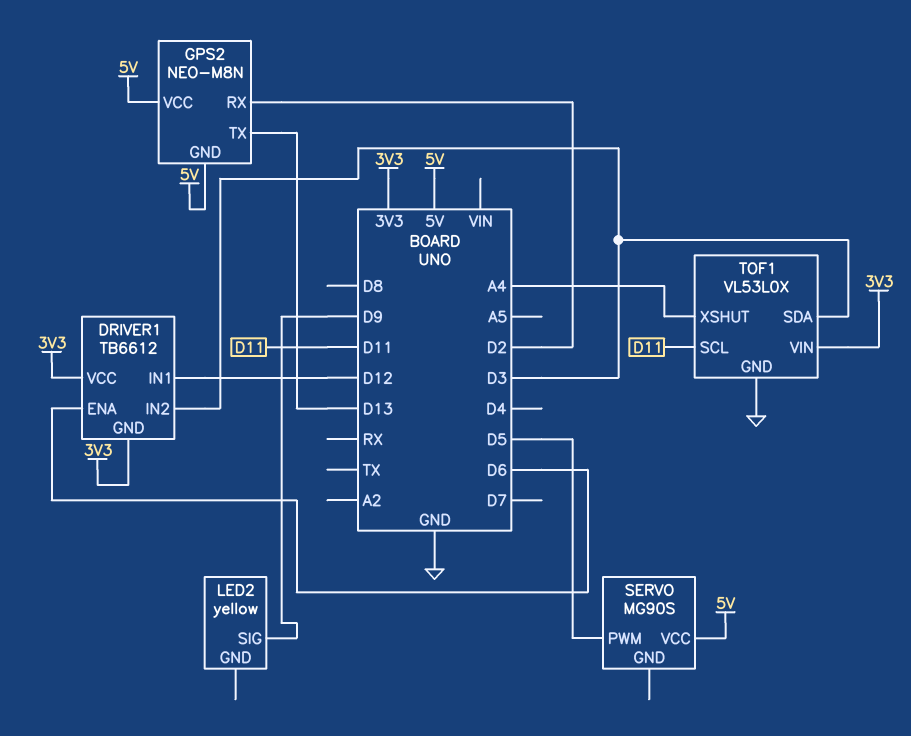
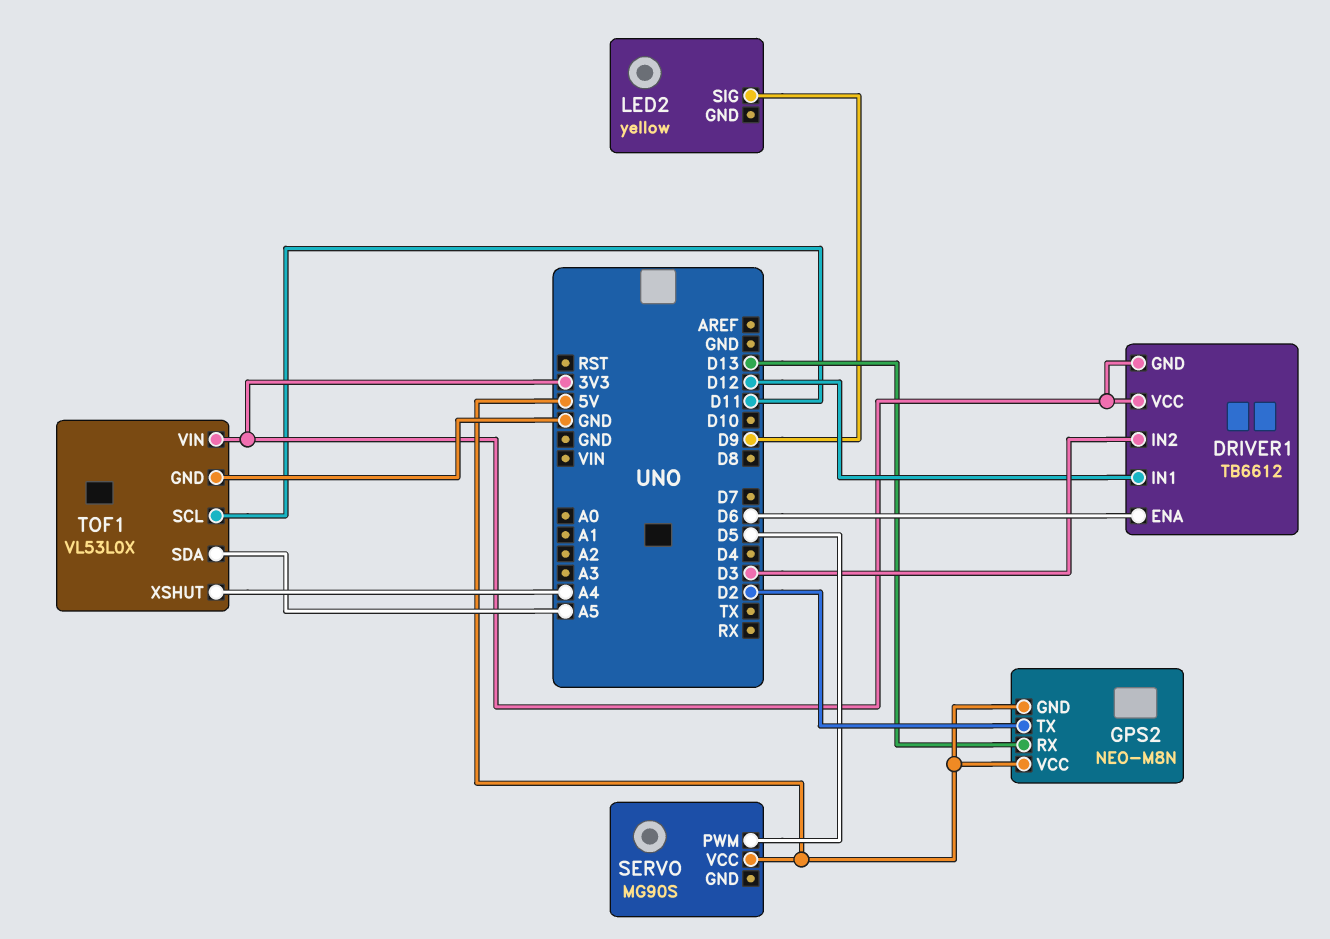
GPS2 pin RX: D2 -> D13
GPS2 pin TX: D13 -> D2
TOF1 pin SDA: D3 -> A5

